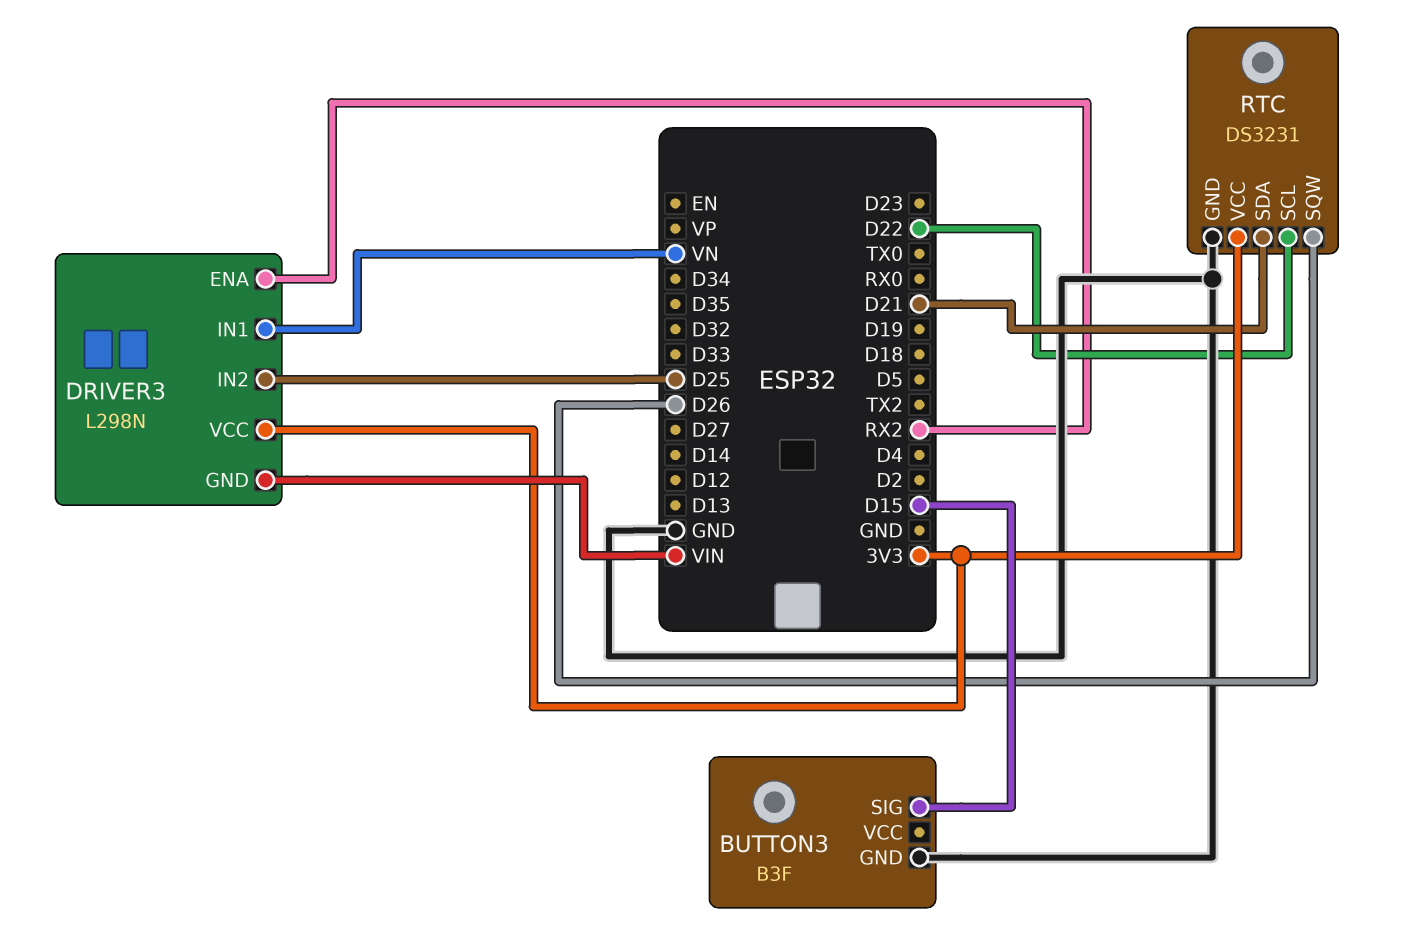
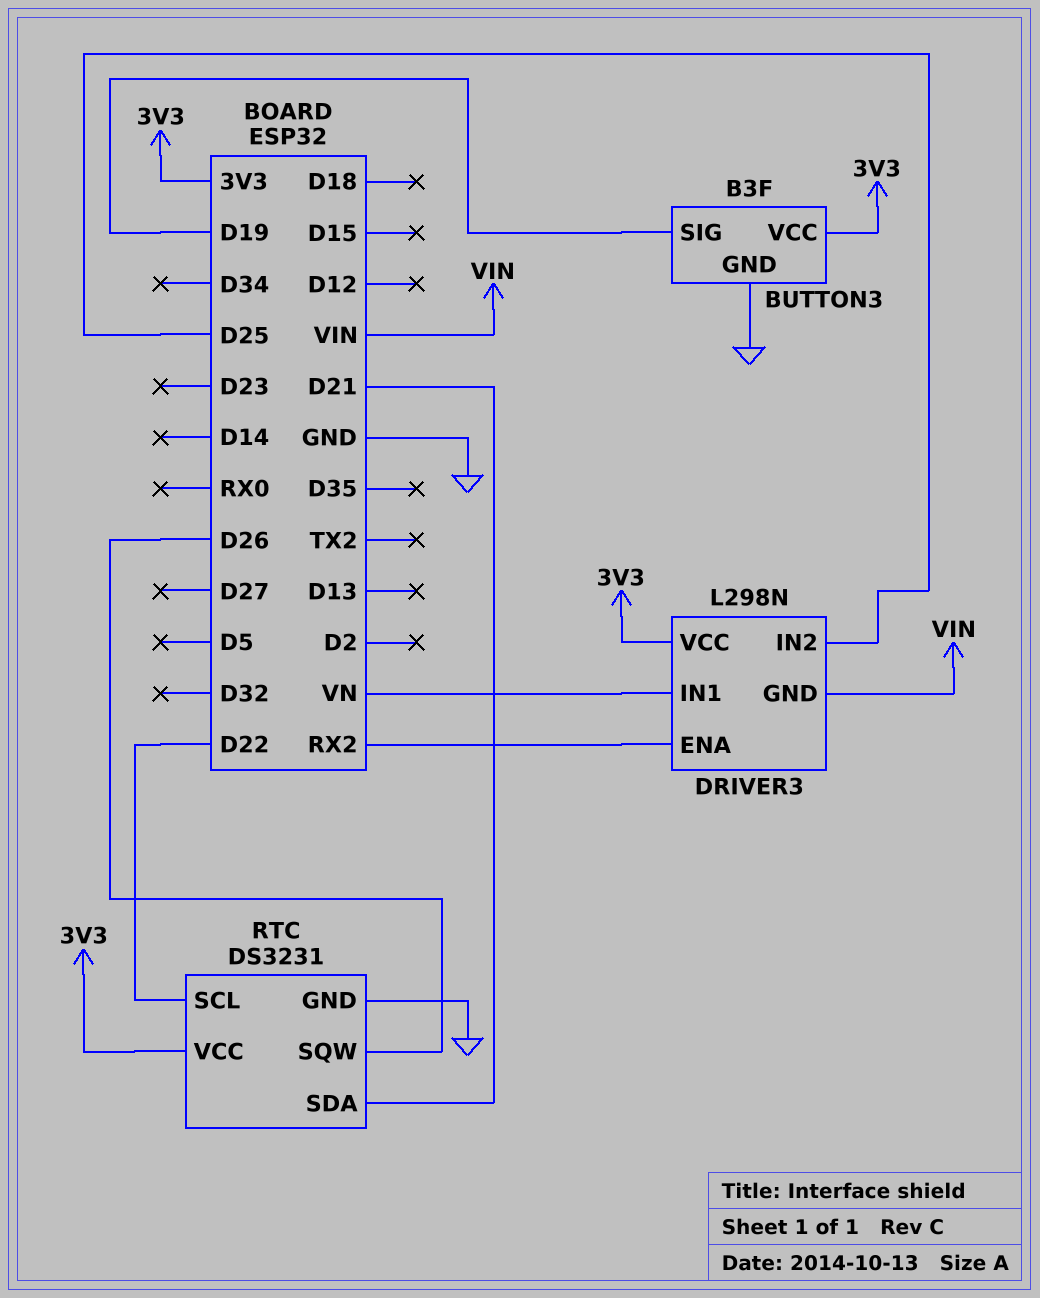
BUTTON3 pin SIG: D15 -> D19
BUTTON3 pin VCC: none -> 3V3

